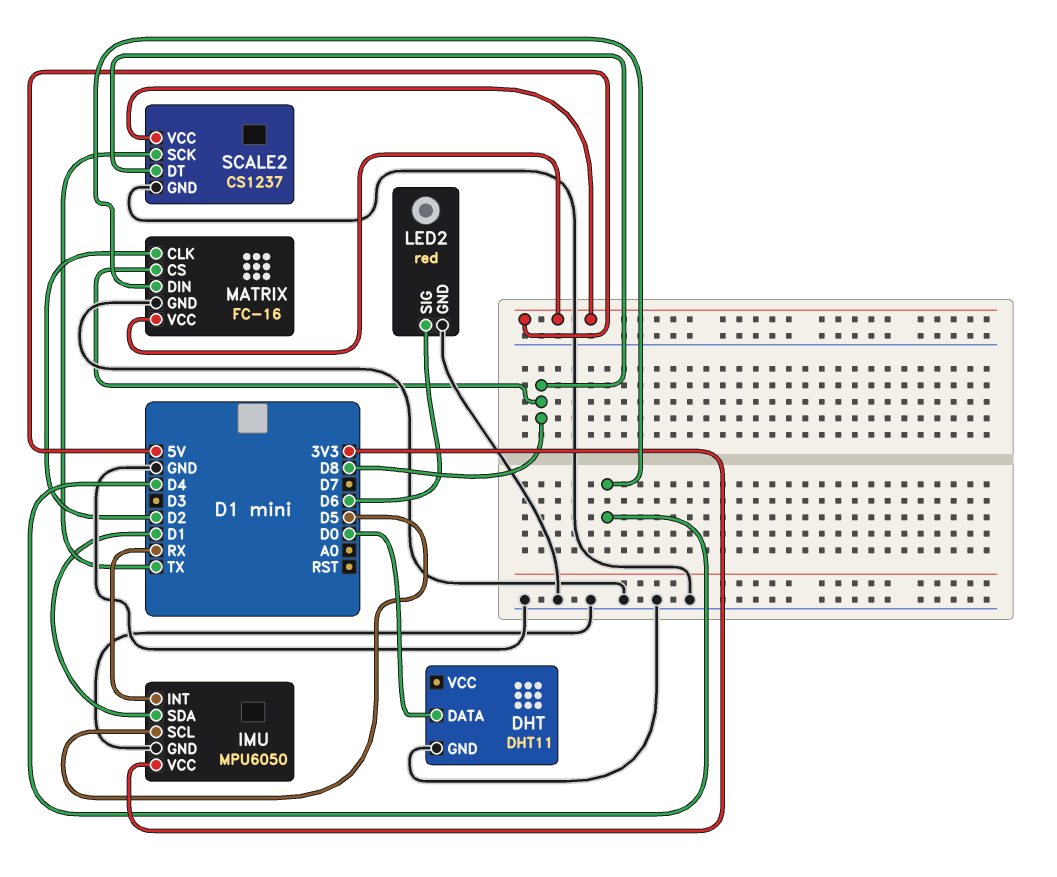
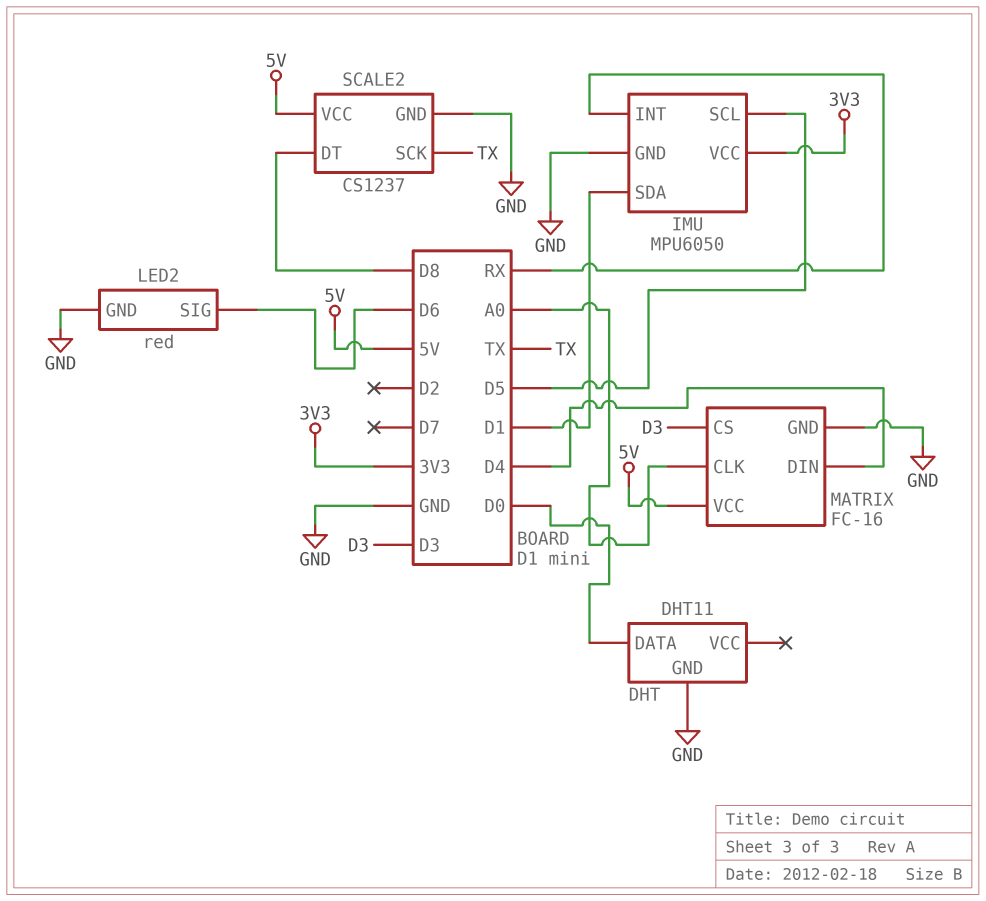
MATRIX pin CLK: D2 -> A0
MATRIX pin CS: D8 -> D3

